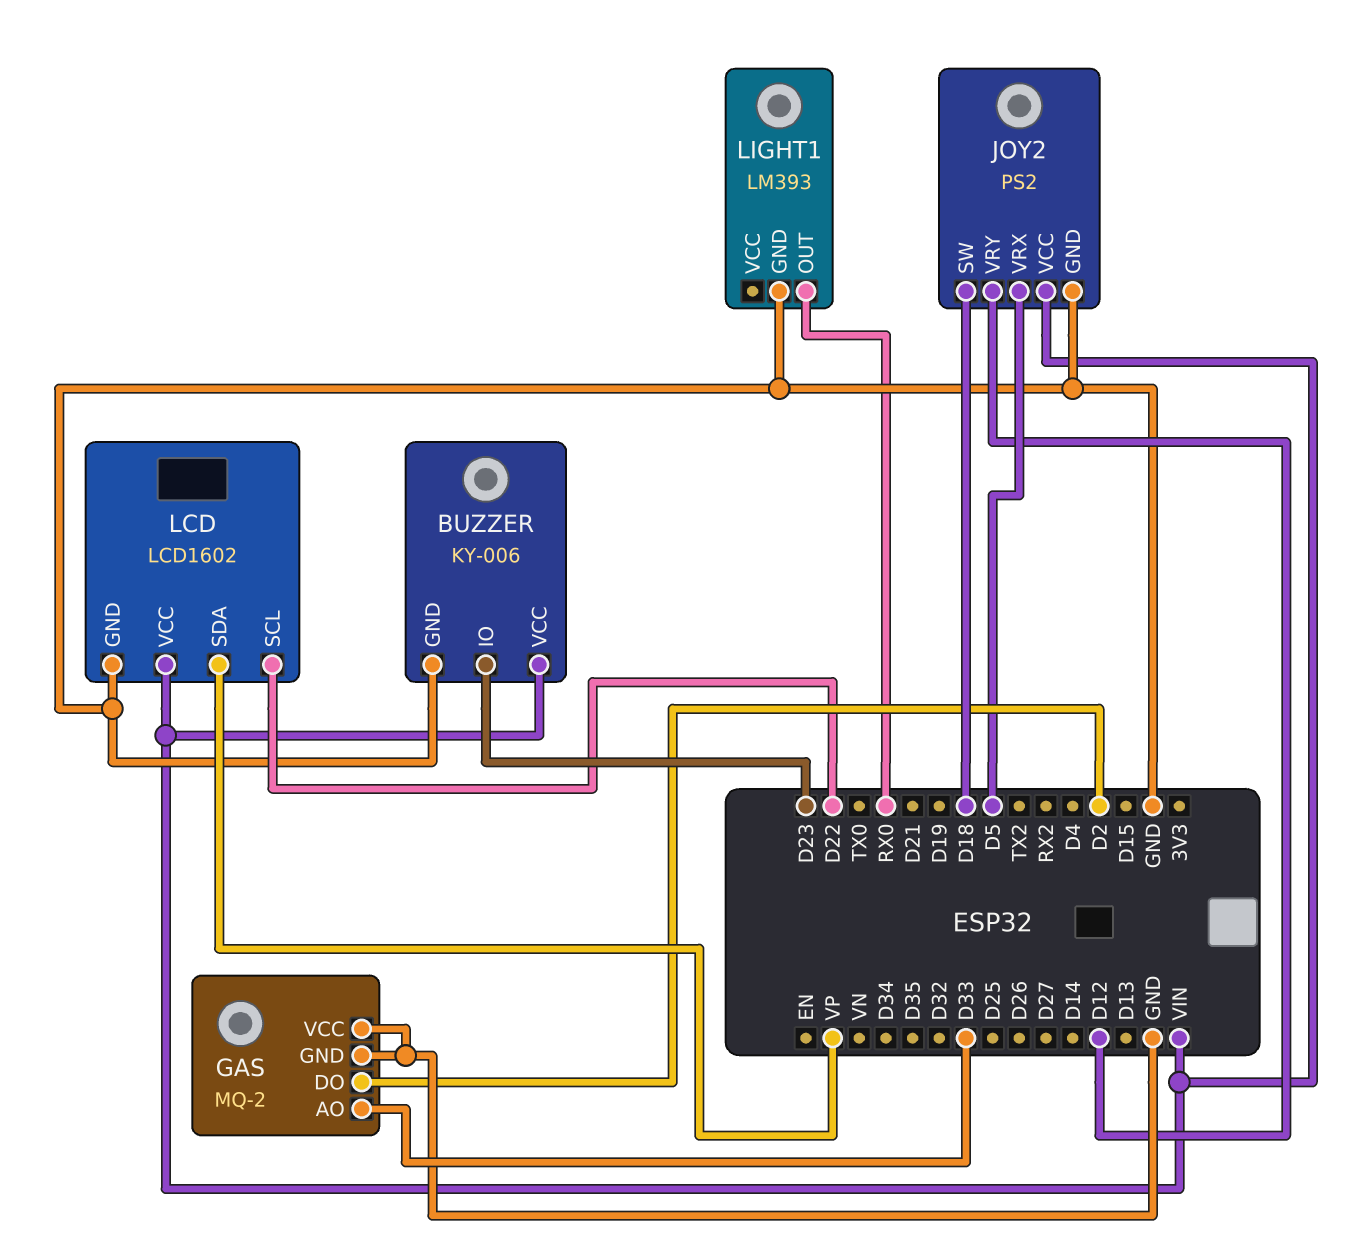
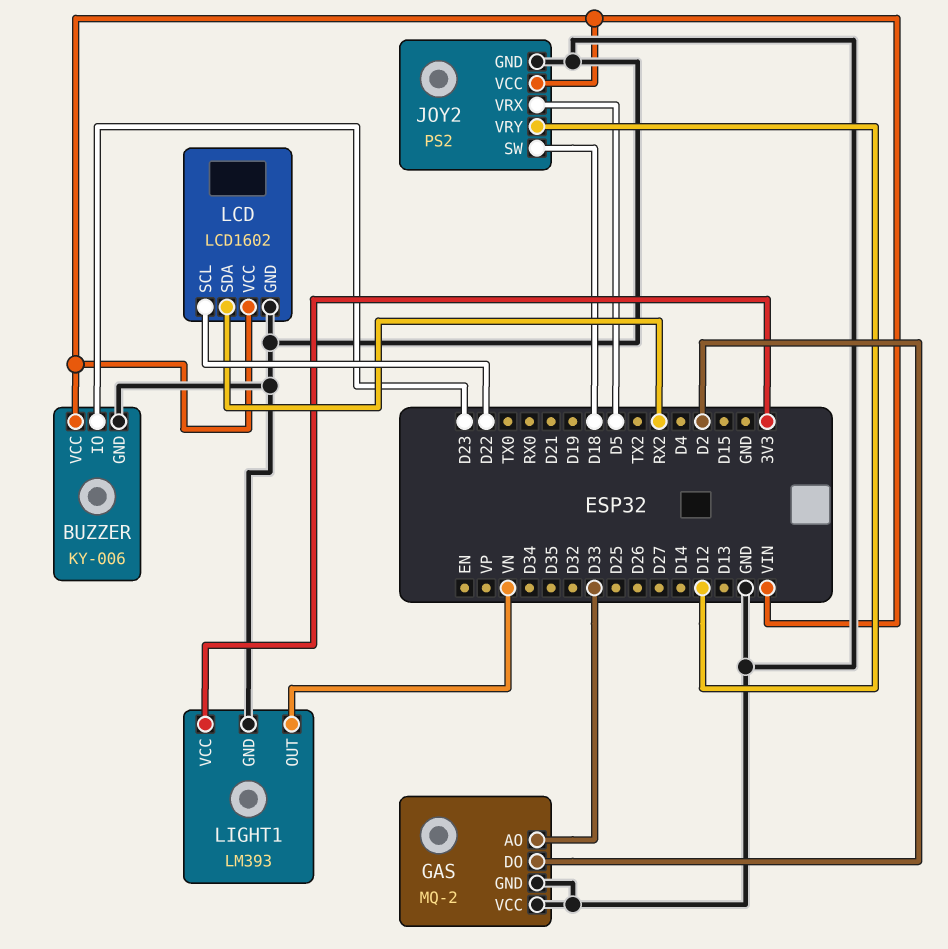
LCD pin SDA: VP -> RX2
LIGHT1 pin OUT: RX0 -> VN
LIGHT1 pin VCC: none -> 3V3

